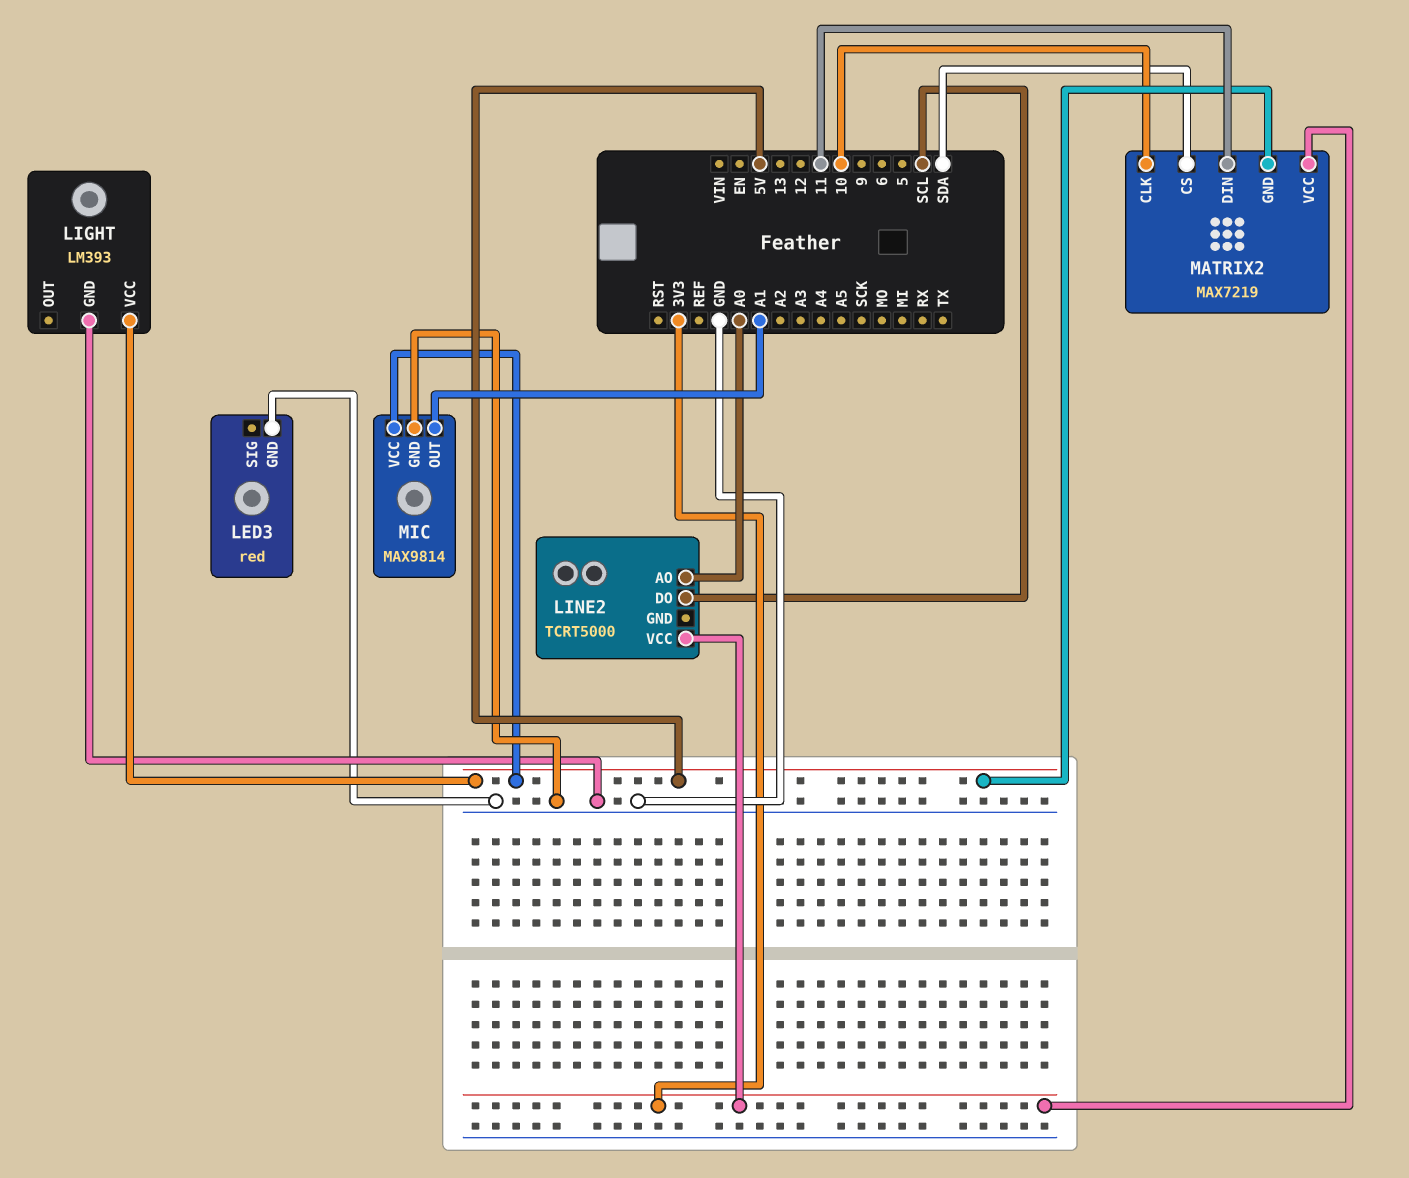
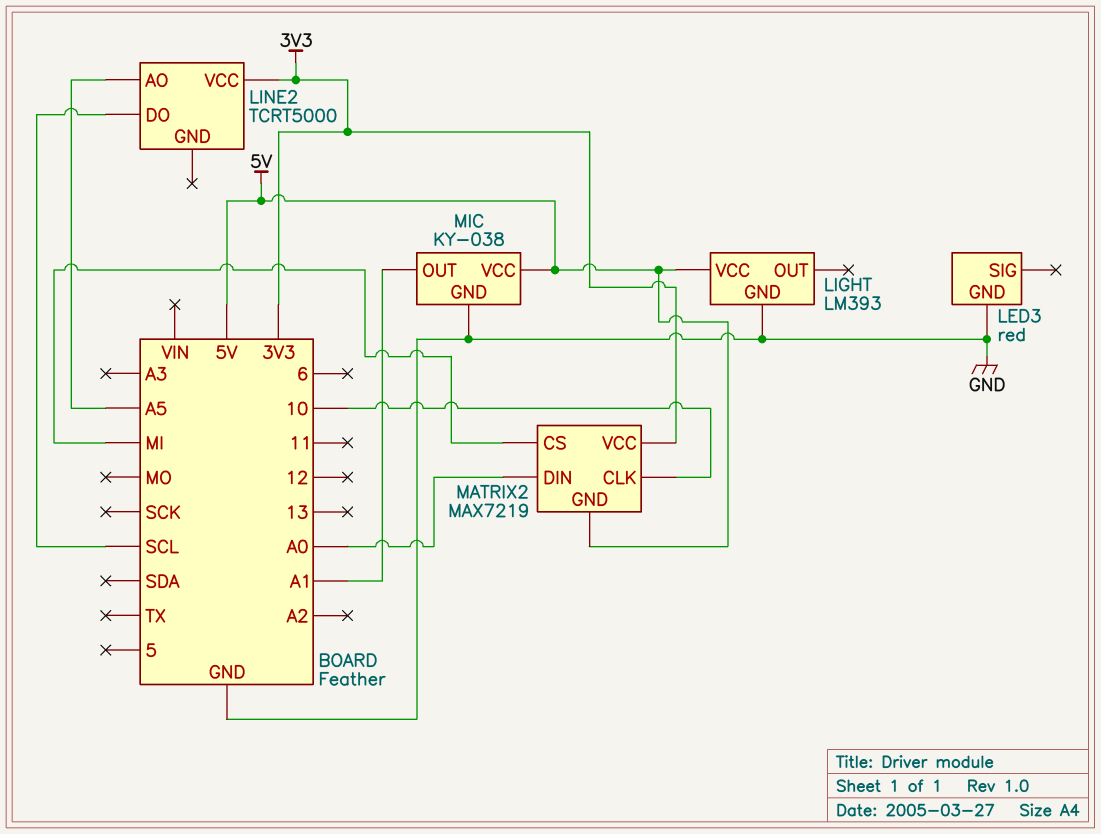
LINE2 pin AO: A0 -> A5
MATRIX2 pin CS: SDA -> MI
MATRIX2 pin DIN: 11 -> A0
MIC: MAX9814 -> KY-038

